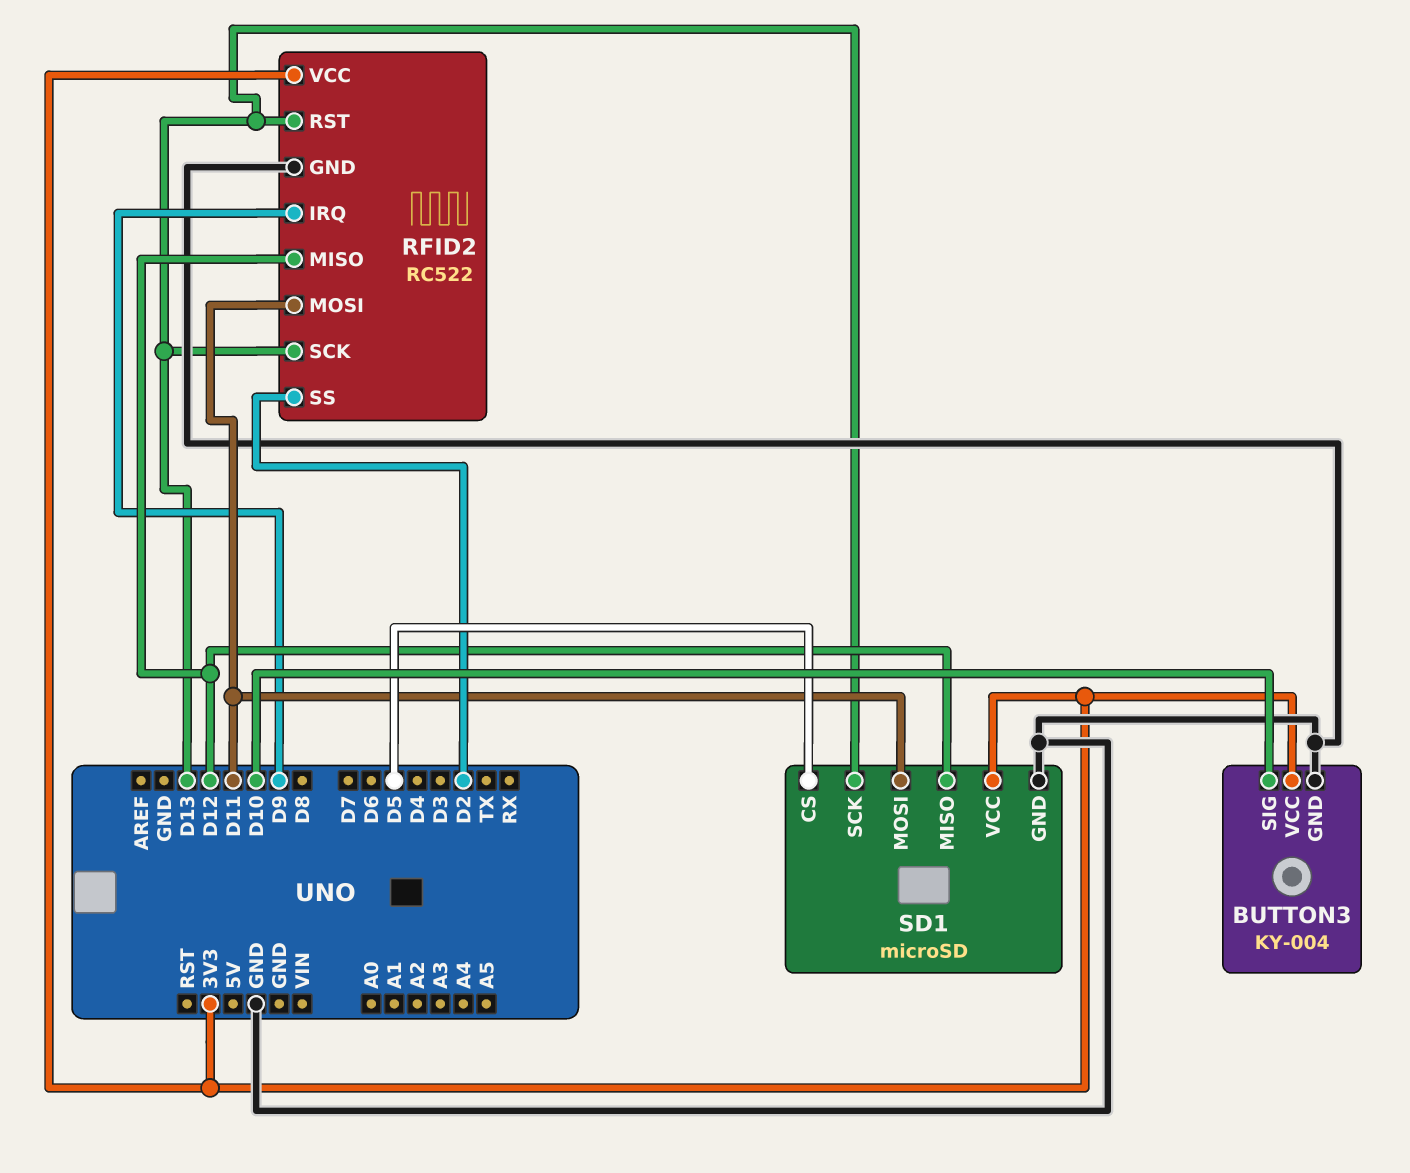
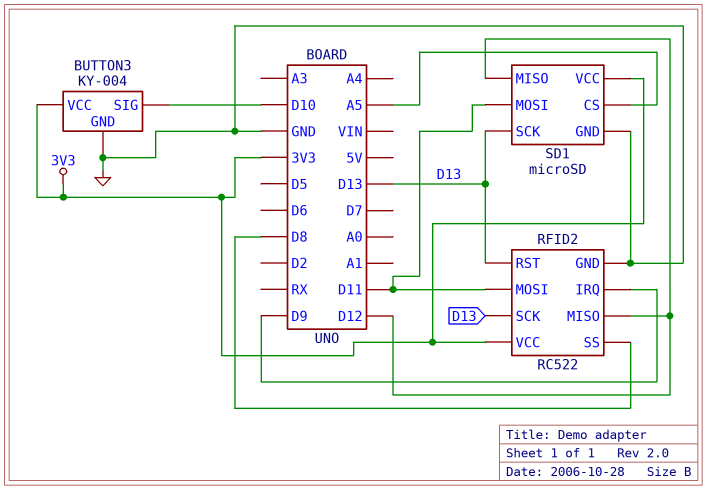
RFID2 pin SS: D2 -> D8
SD1 pin CS: D5 -> A5

